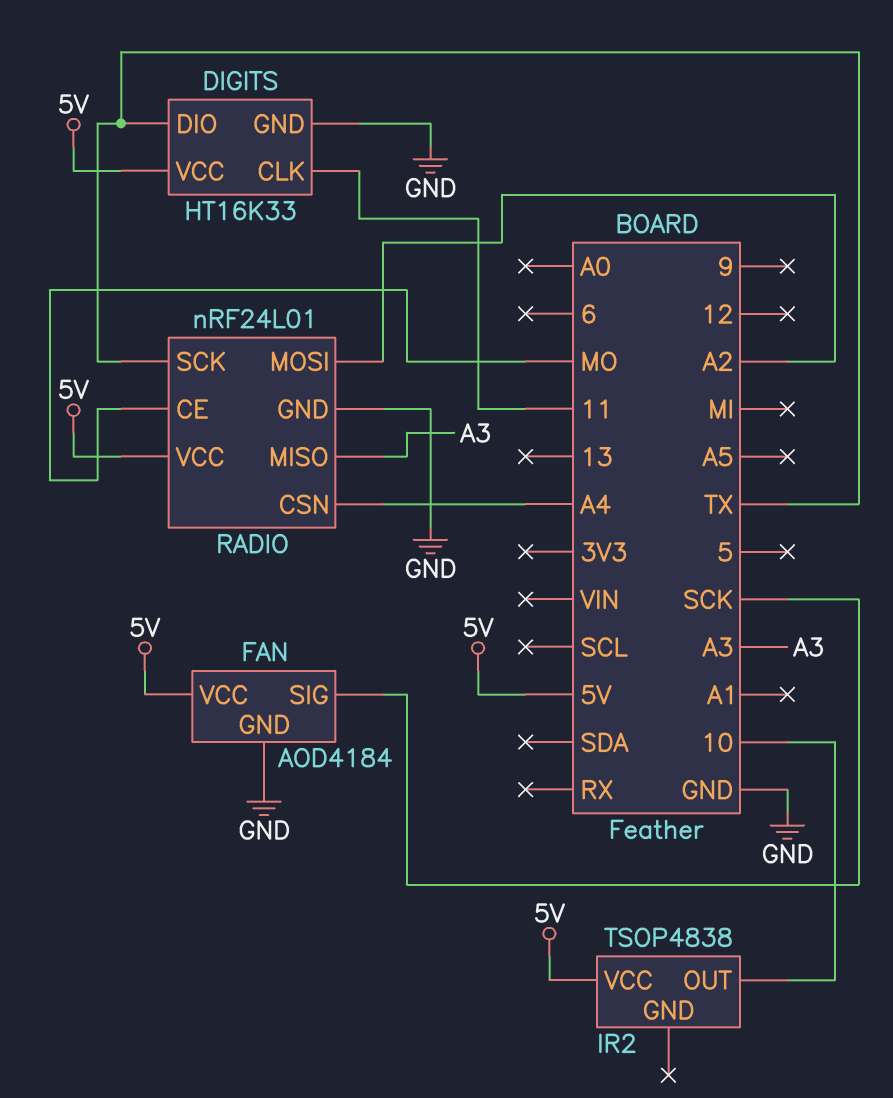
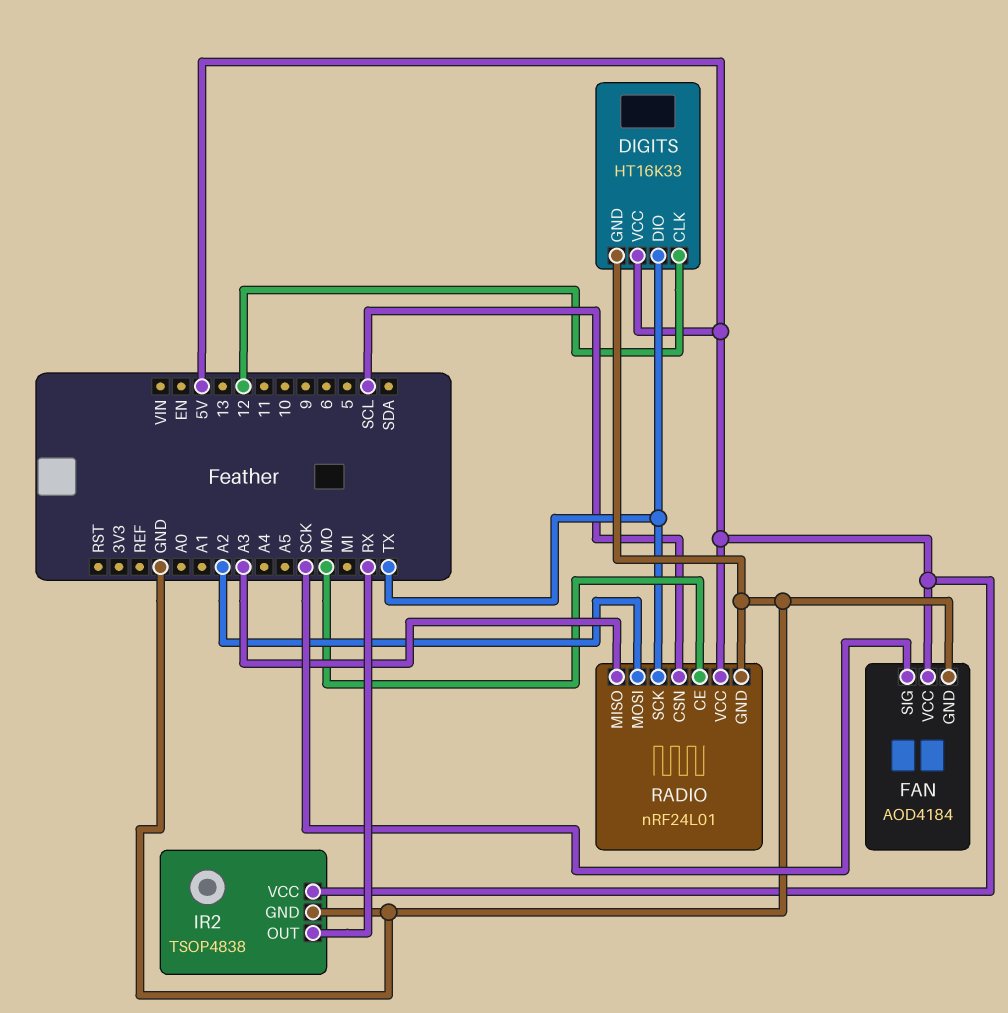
DIGITS pin CLK: 11 -> 12
IR2 pin GND: none -> GND
IR2 pin OUT: 10 -> RX
RADIO pin CSN: A4 -> SCL

